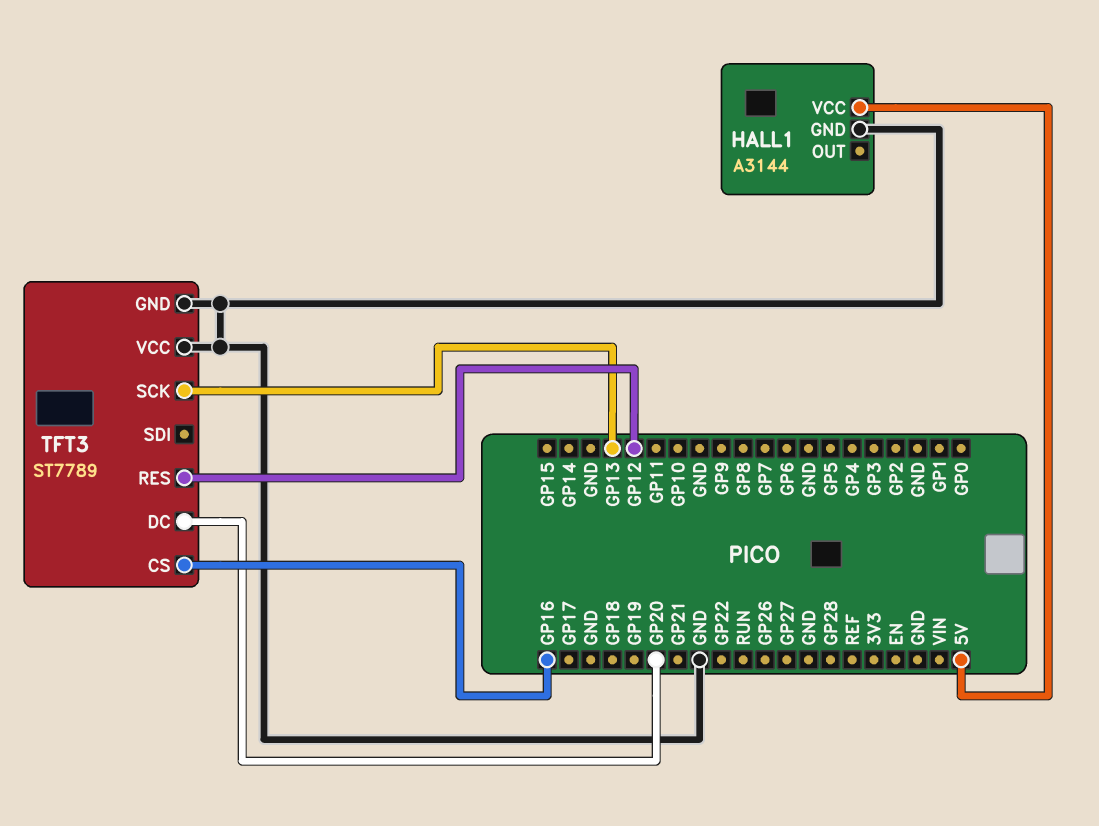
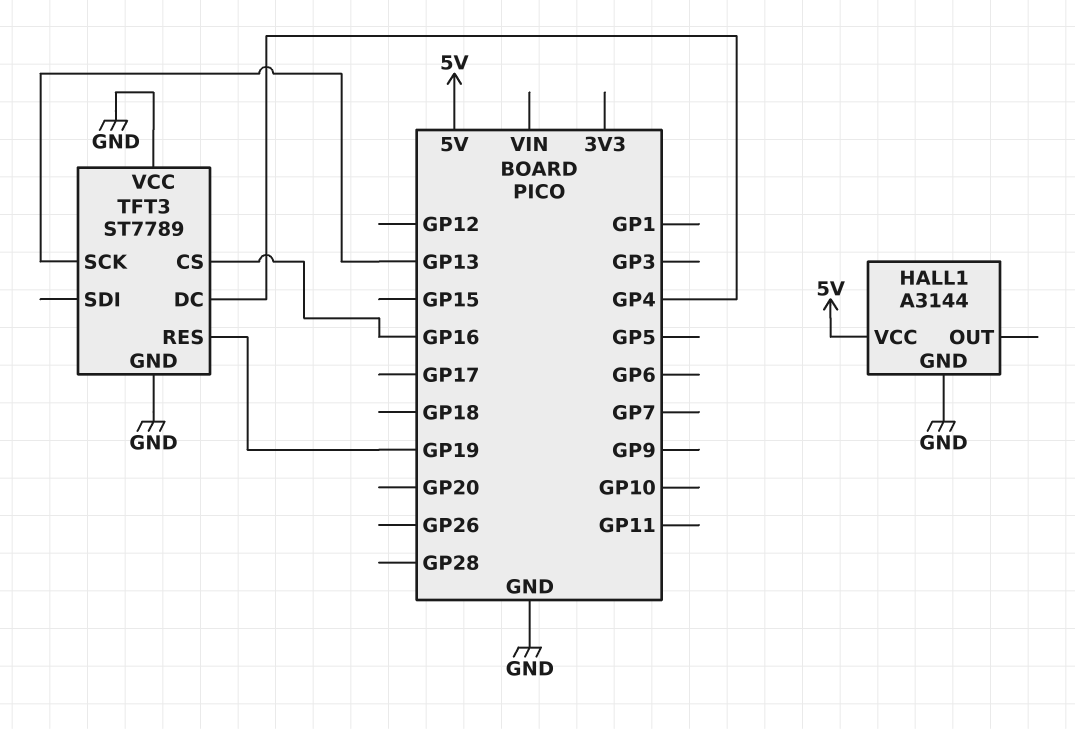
TFT3 pin DC: GP20 -> GP4
TFT3 pin RES: GP12 -> GP19

